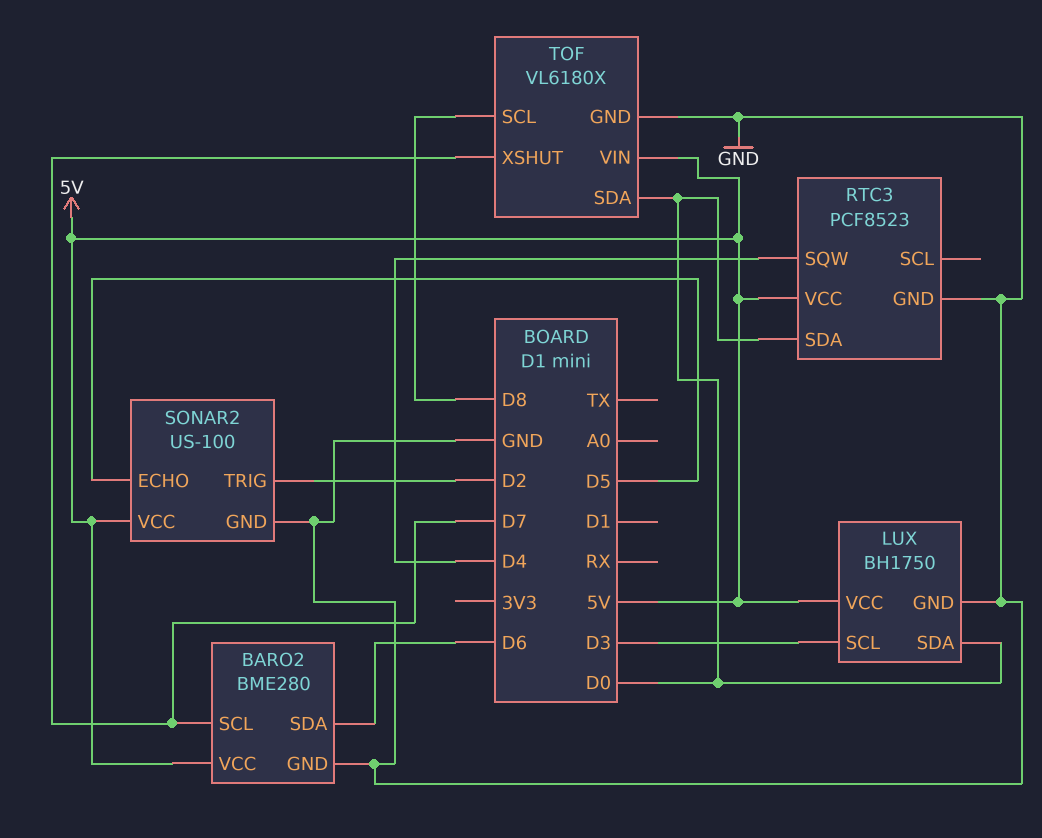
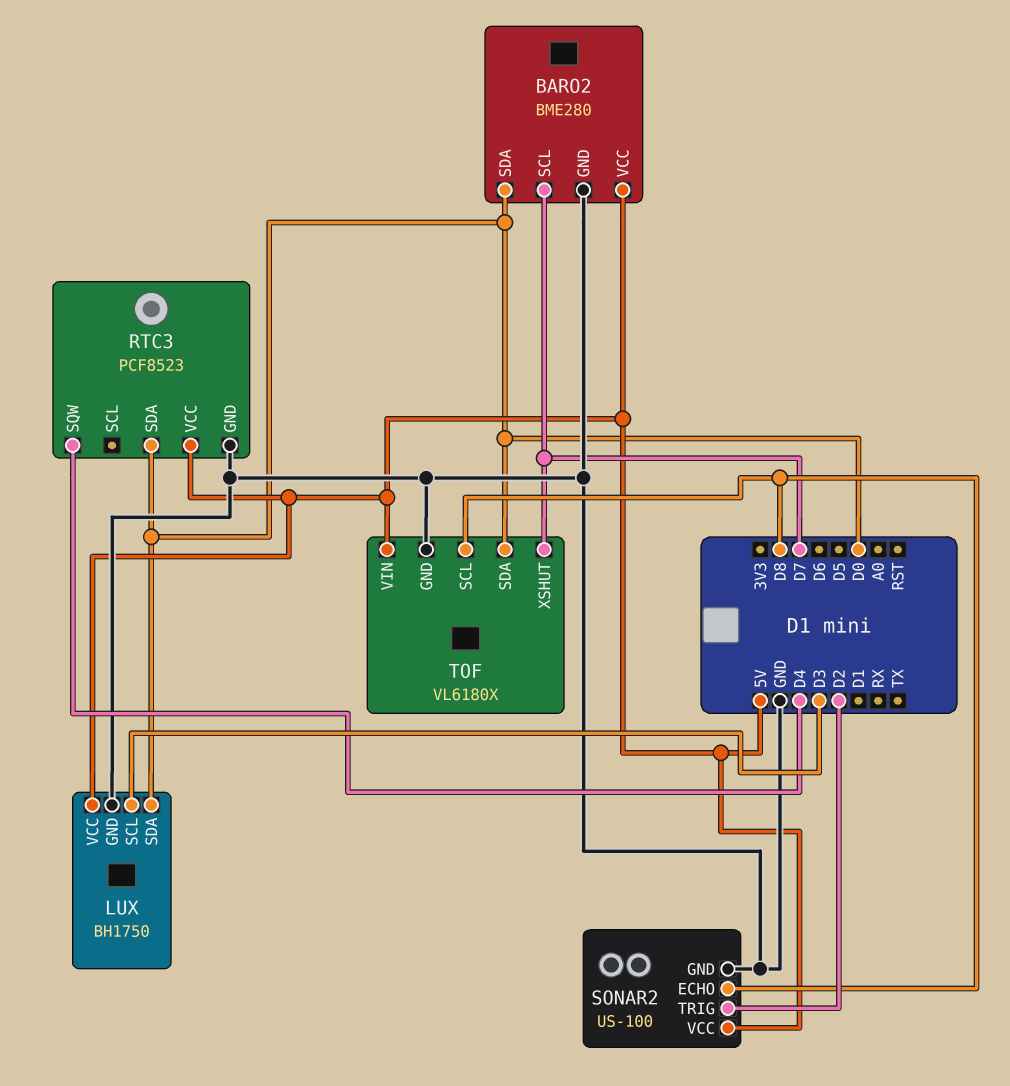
BARO2 pin SDA: D6 -> D0
SONAR2 pin ECHO: D5 -> D8

